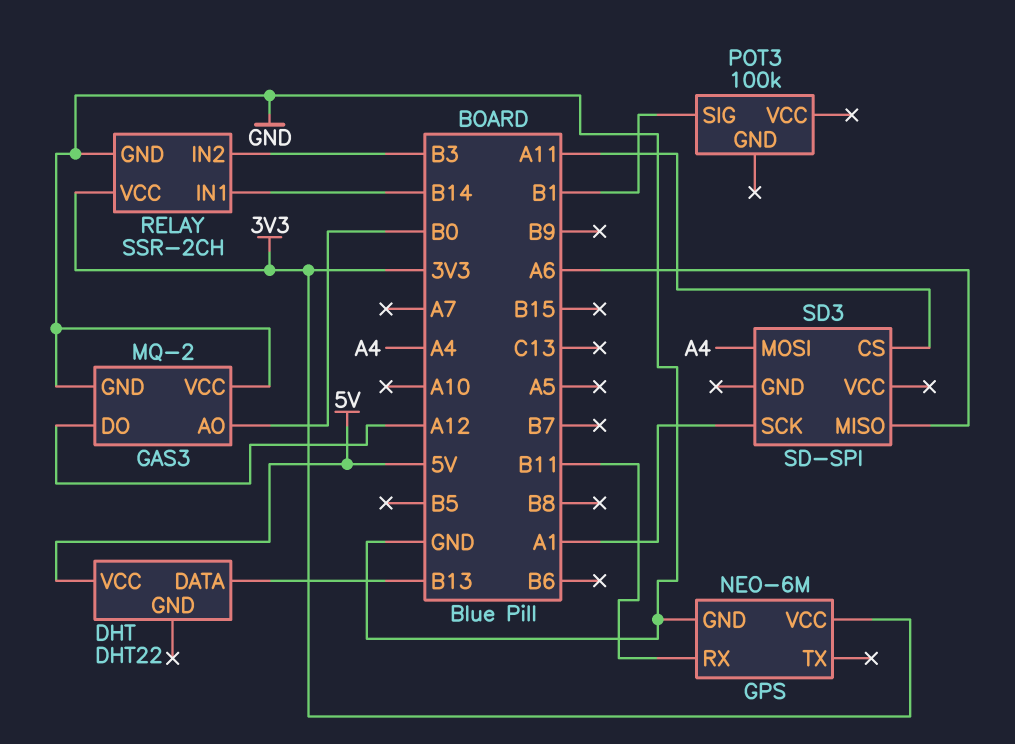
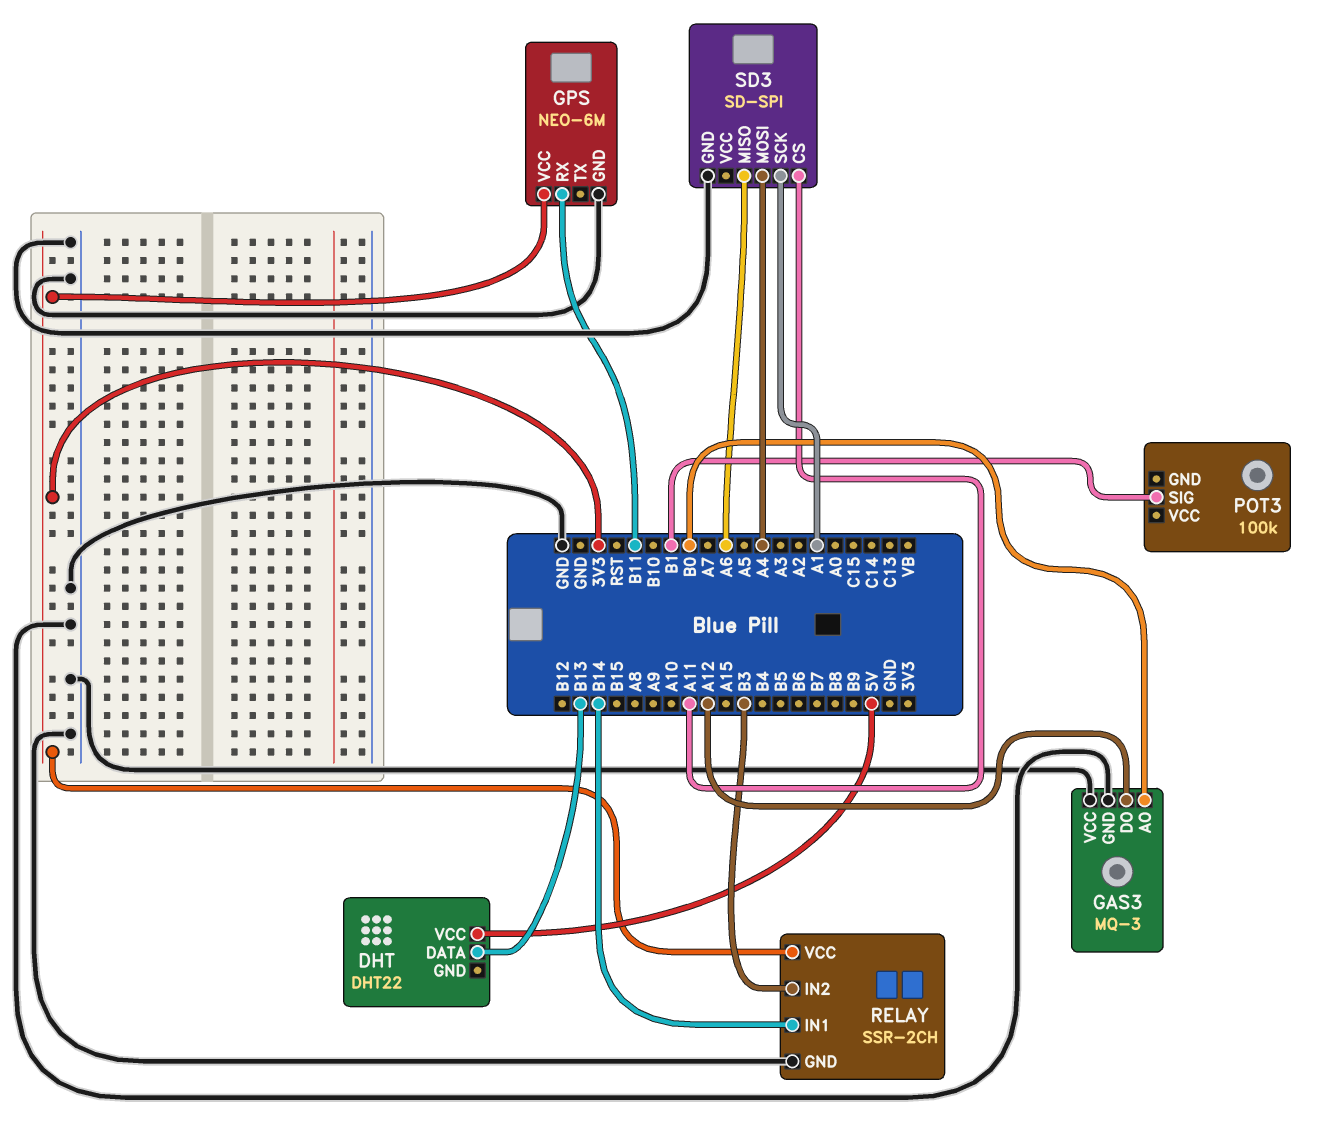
GAS3: MQ-2 -> MQ-3
SD3 pin GND: none -> GND

